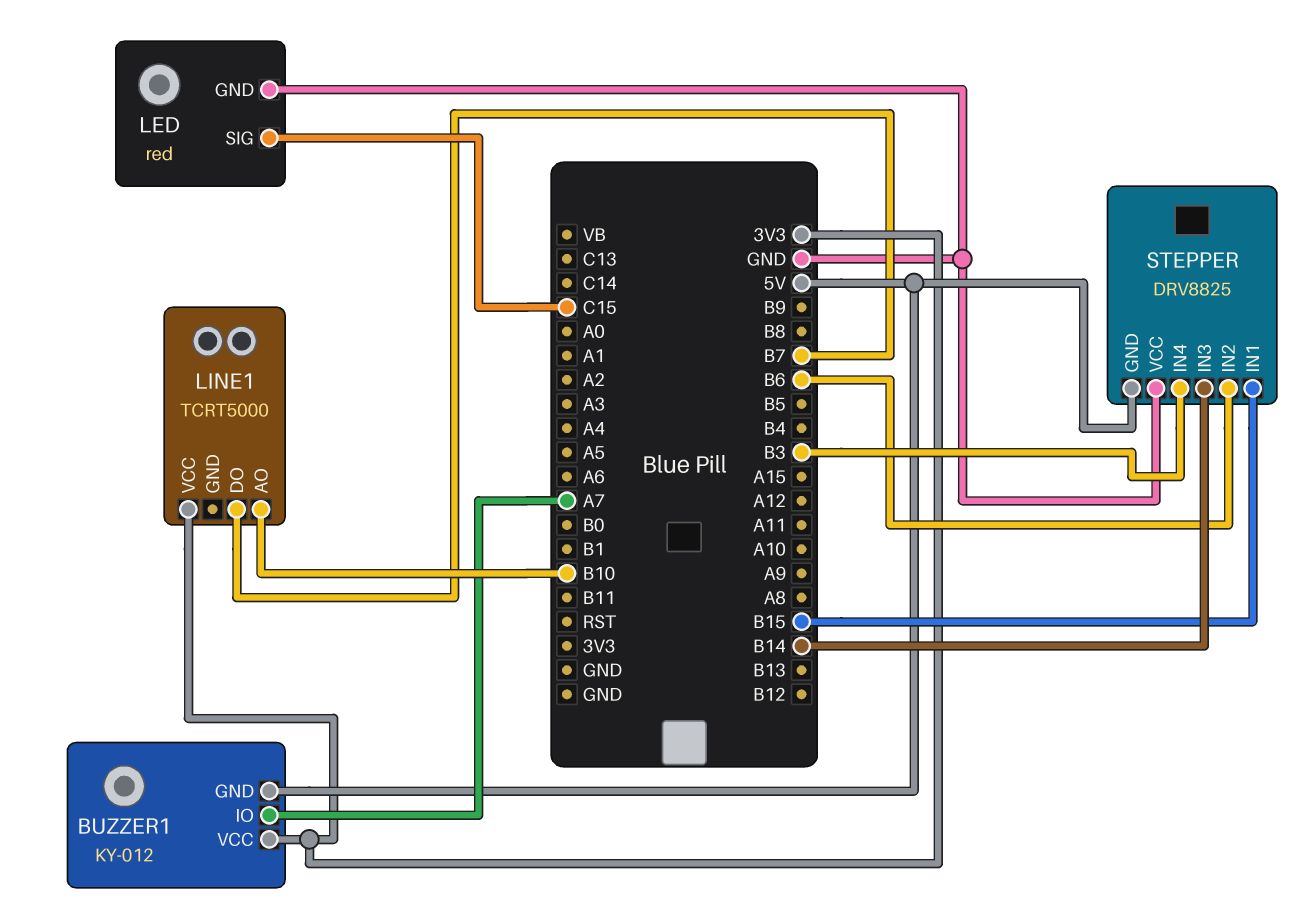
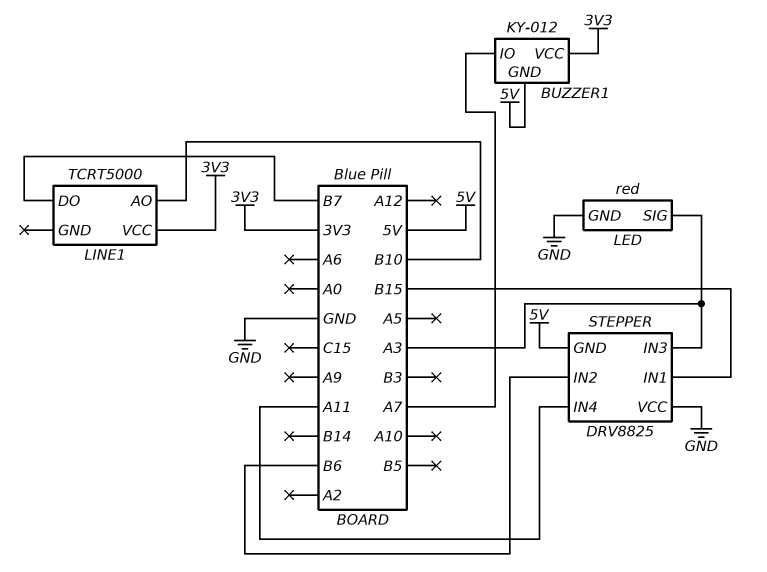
LED pin SIG: C15 -> A3
STEPPER pin IN3: B14 -> A3
STEPPER pin IN4: B3 -> A11

